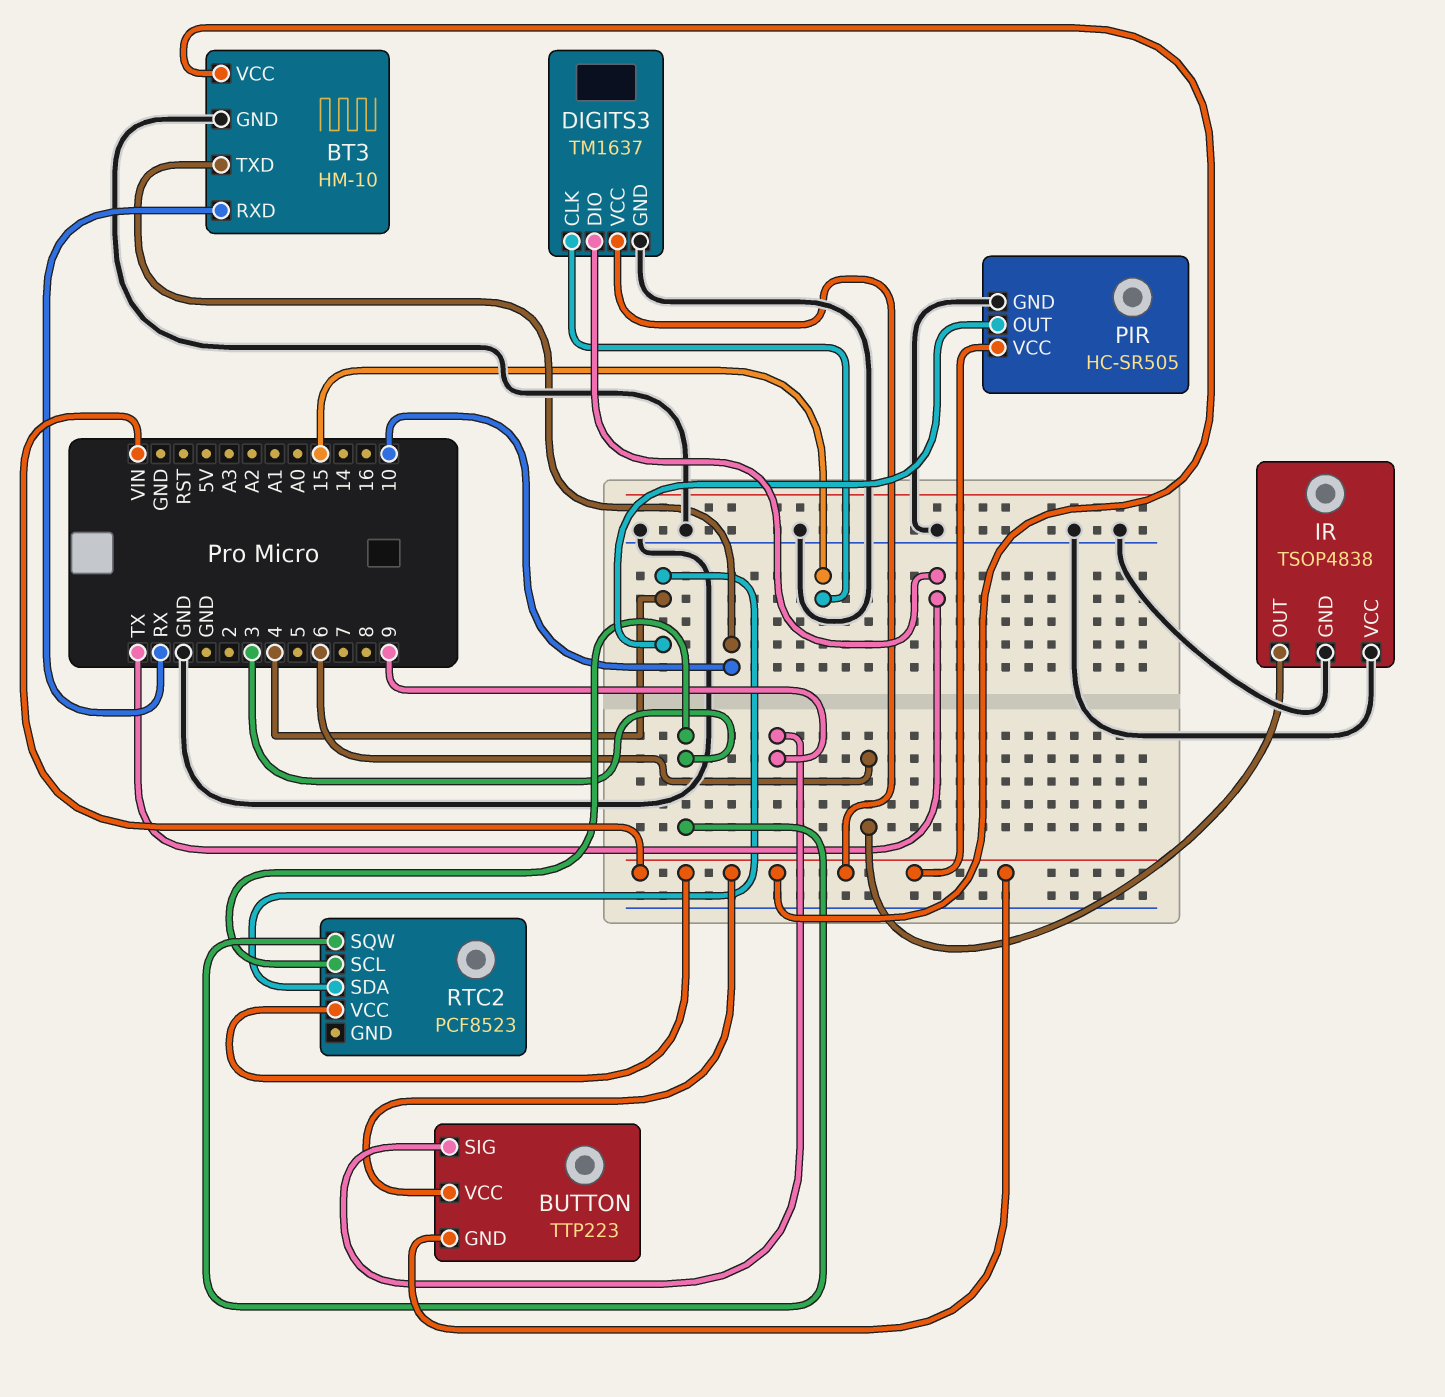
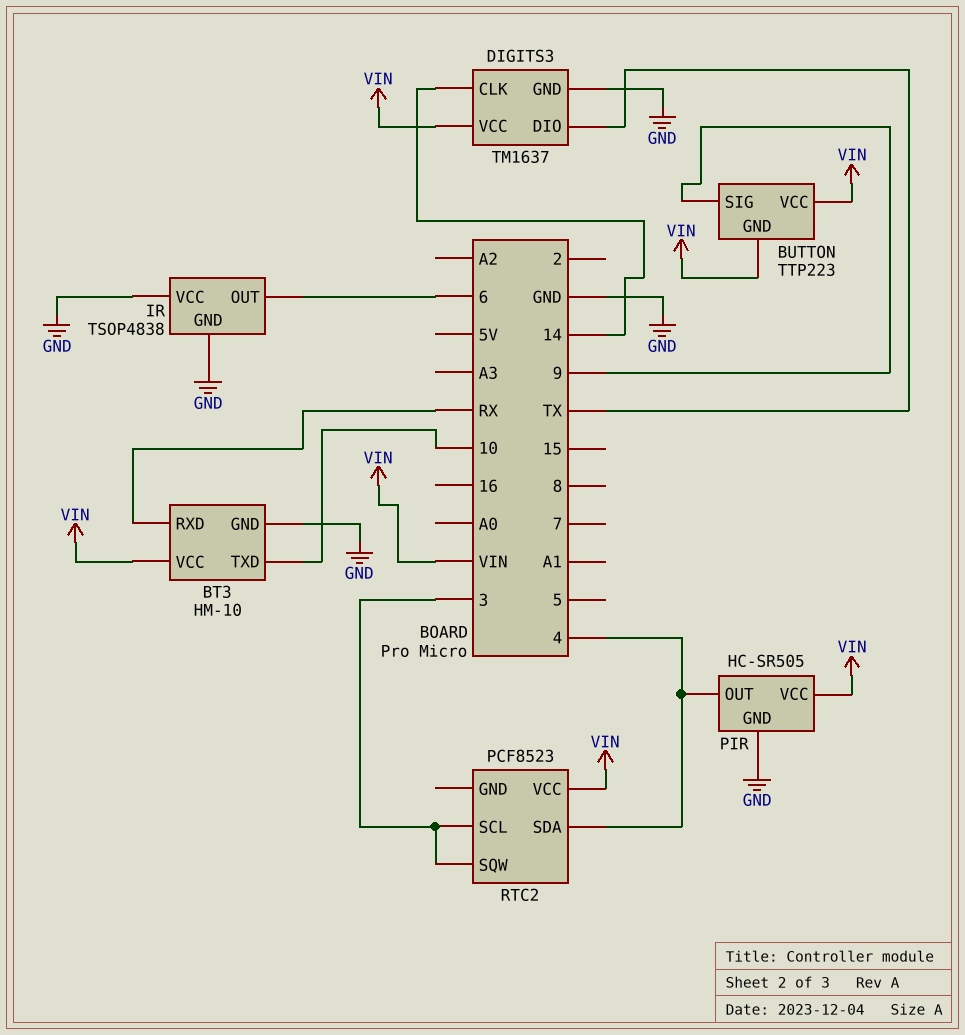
DIGITS3 pin CLK: 15 -> 14

